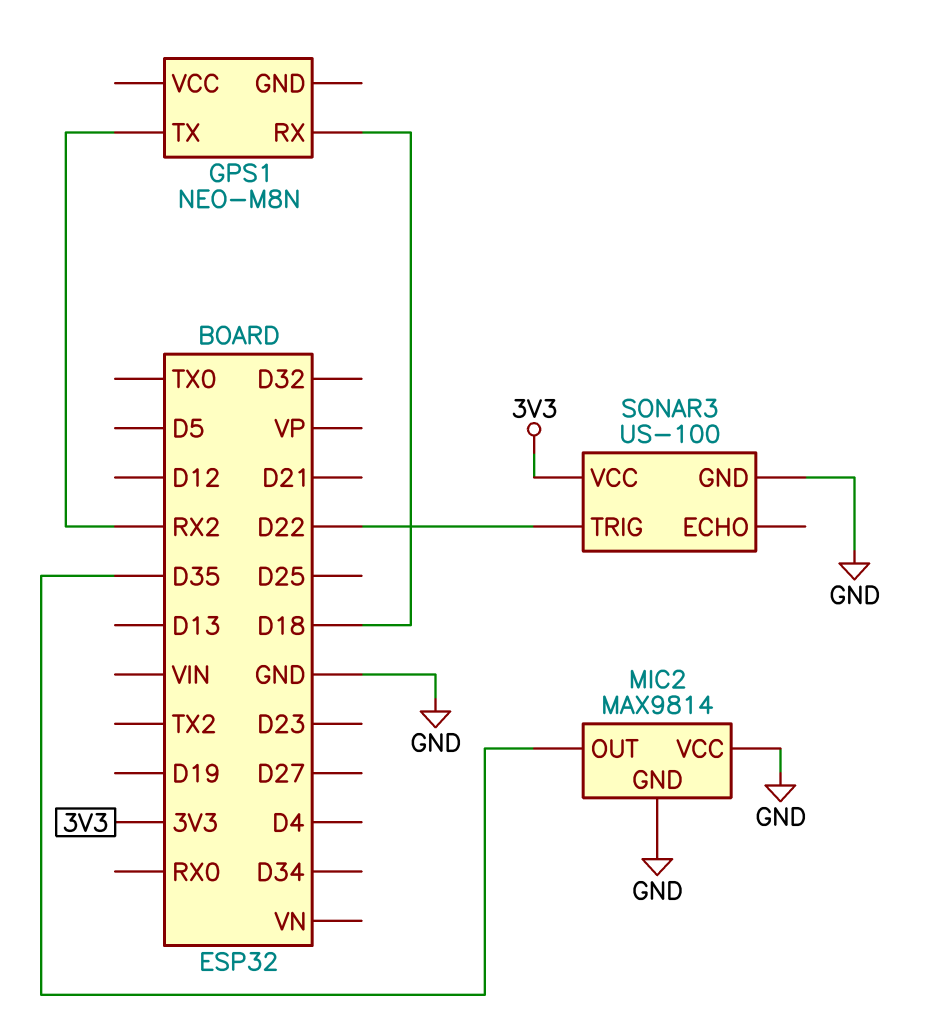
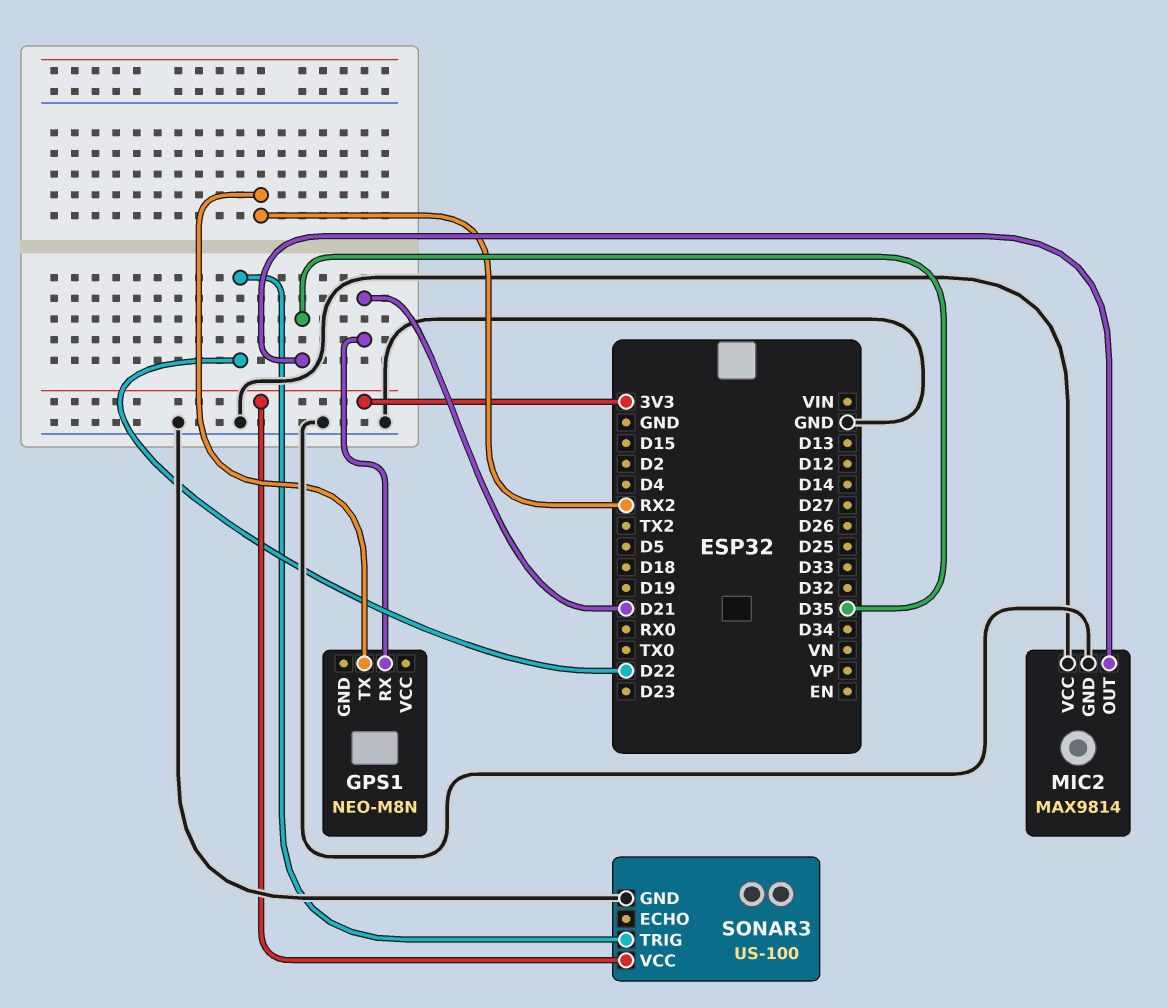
GPS1 pin RX: D18 -> D21

